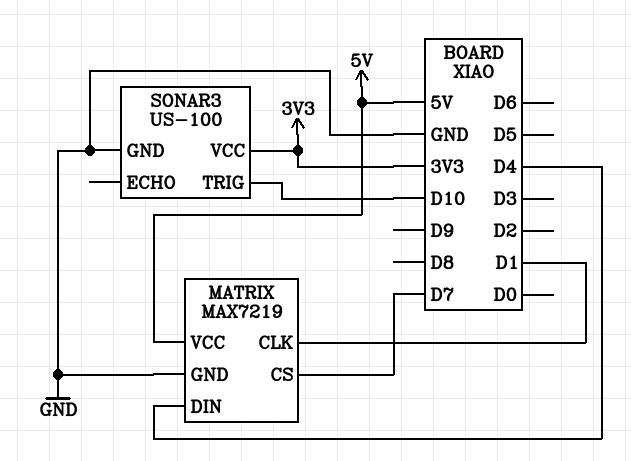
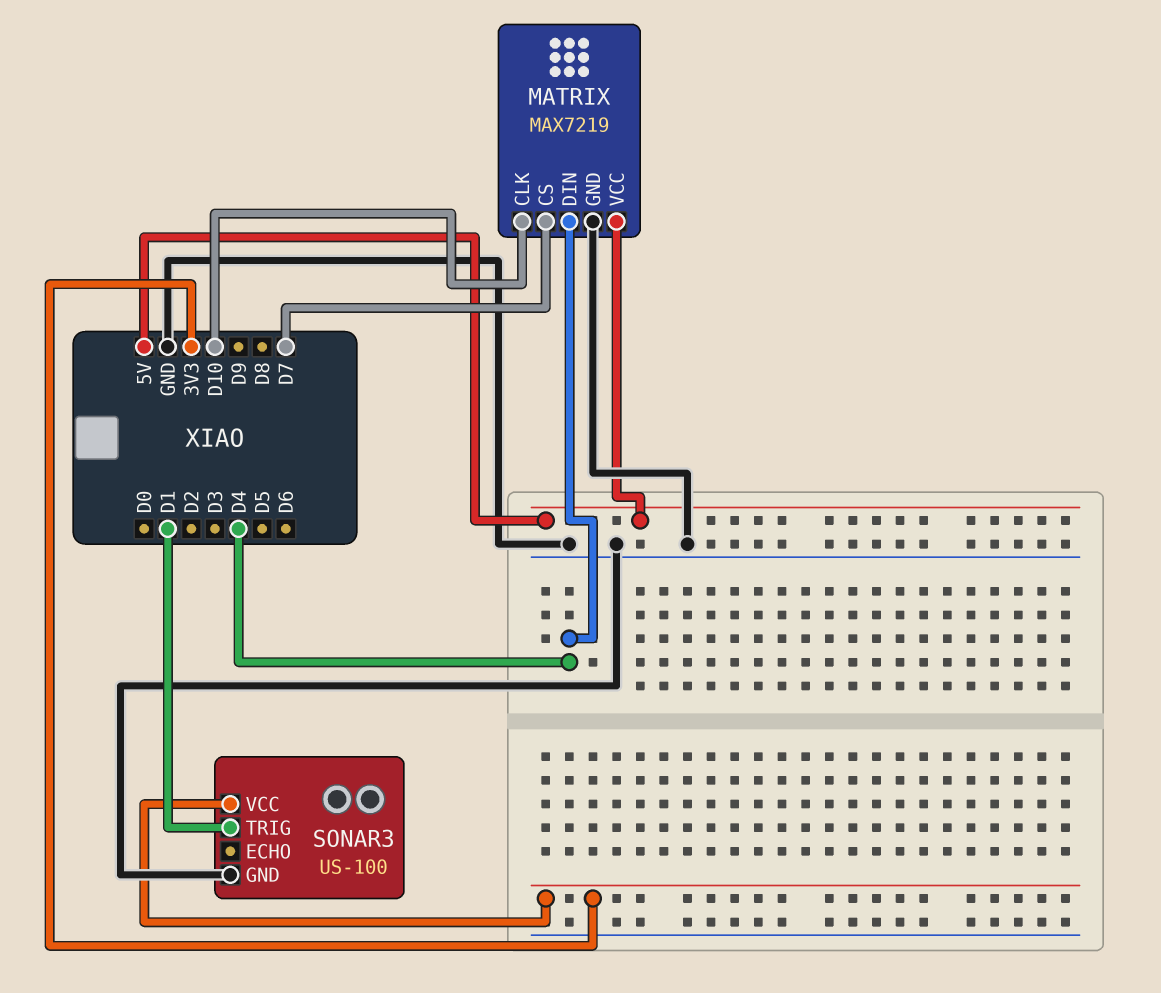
MATRIX pin CLK: D1 -> D10
SONAR3 pin TRIG: D10 -> D1

